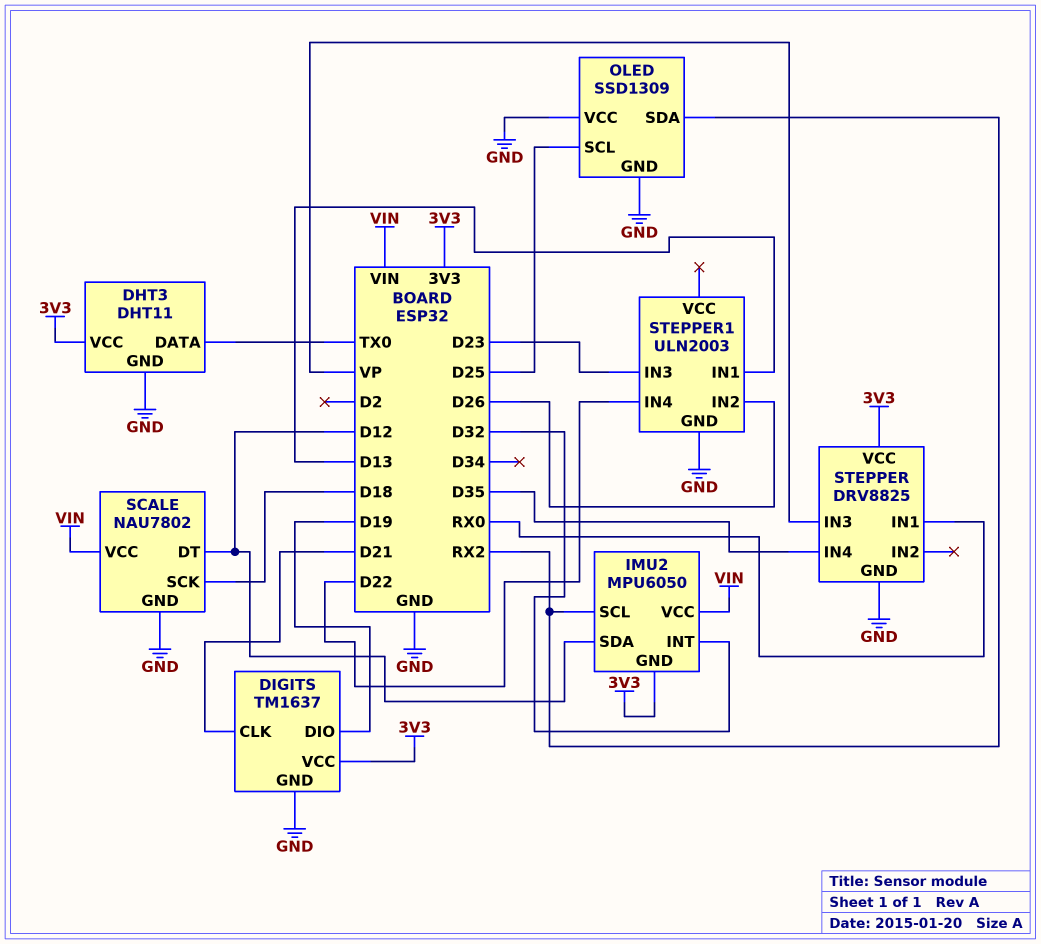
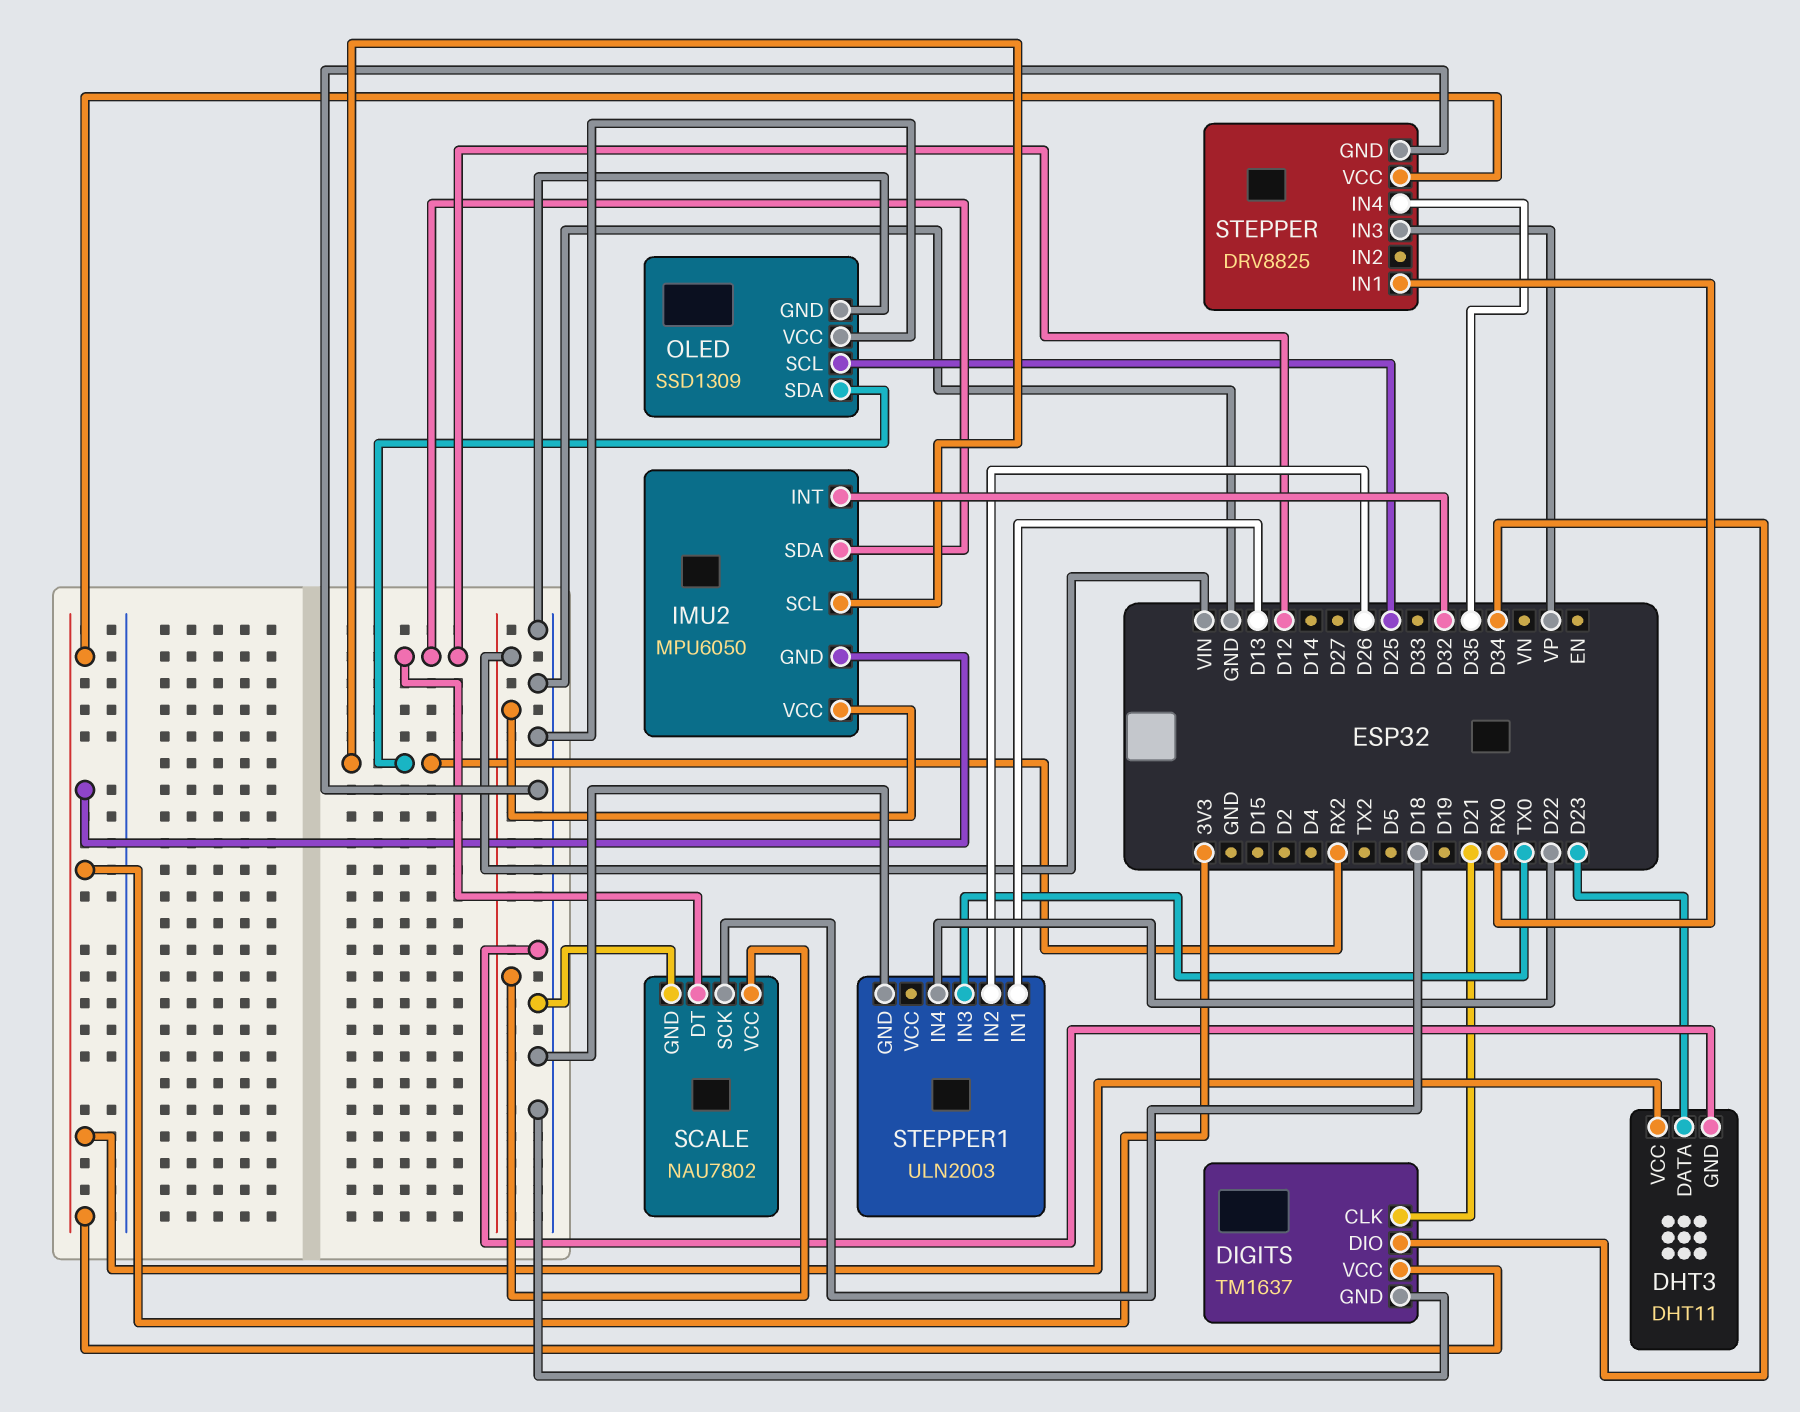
DHT3 pin DATA: TX0 -> D23
DIGITS pin DIO: D19 -> D34
STEPPER1 pin IN3: D23 -> TX0

